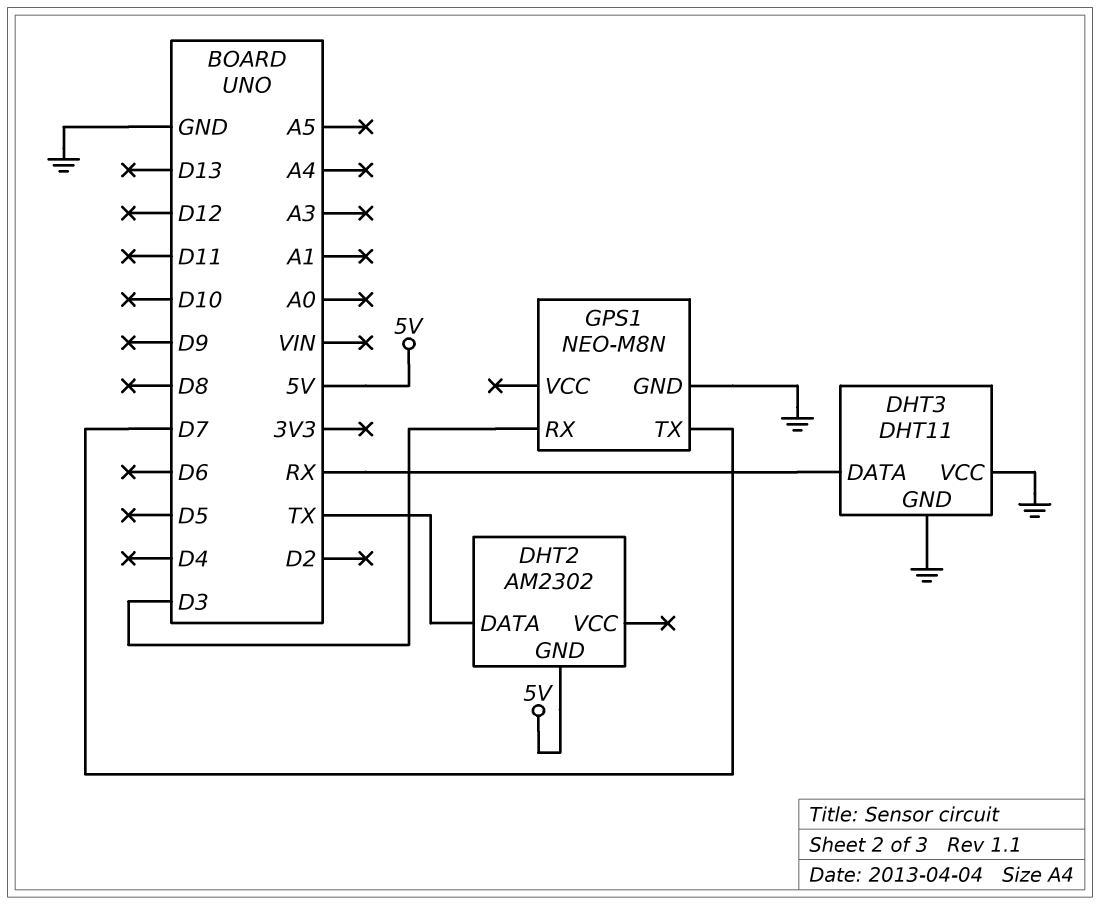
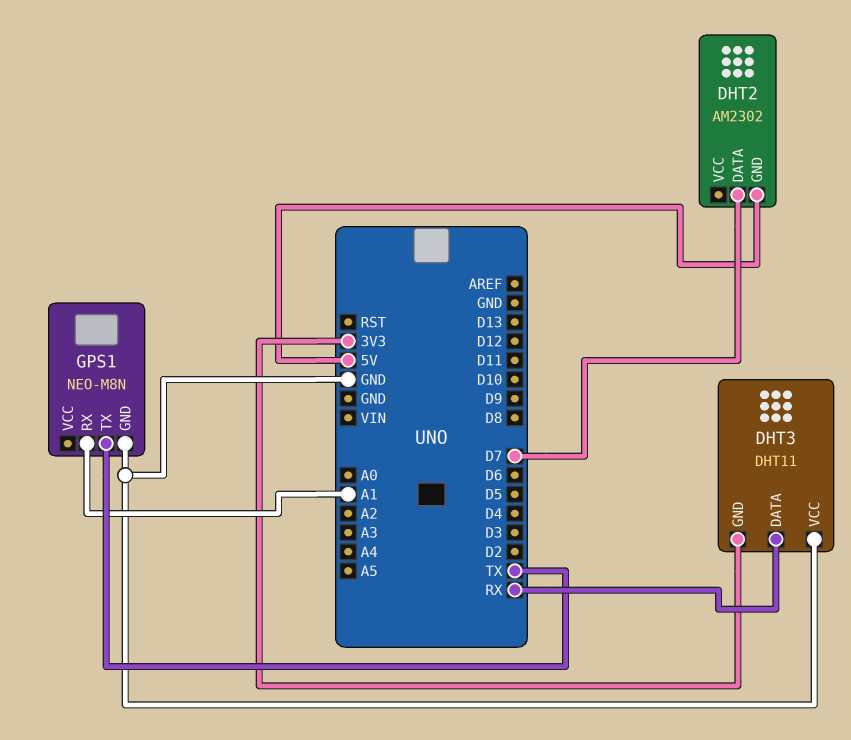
DHT2 pin DATA: TX -> D7
DHT3 pin GND: GND -> 3V3
GPS1 pin RX: D3 -> A1
GPS1 pin TX: D7 -> TX

